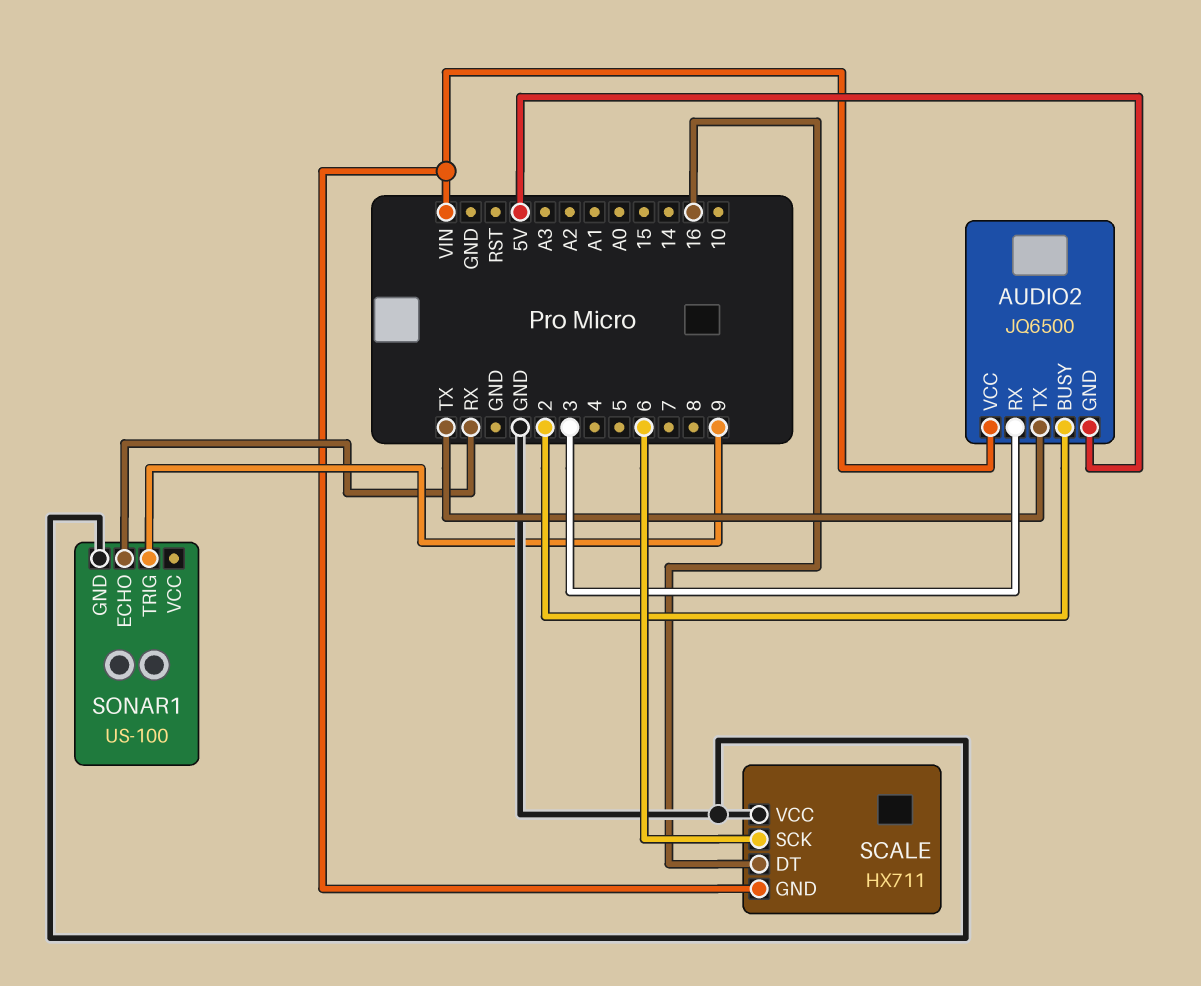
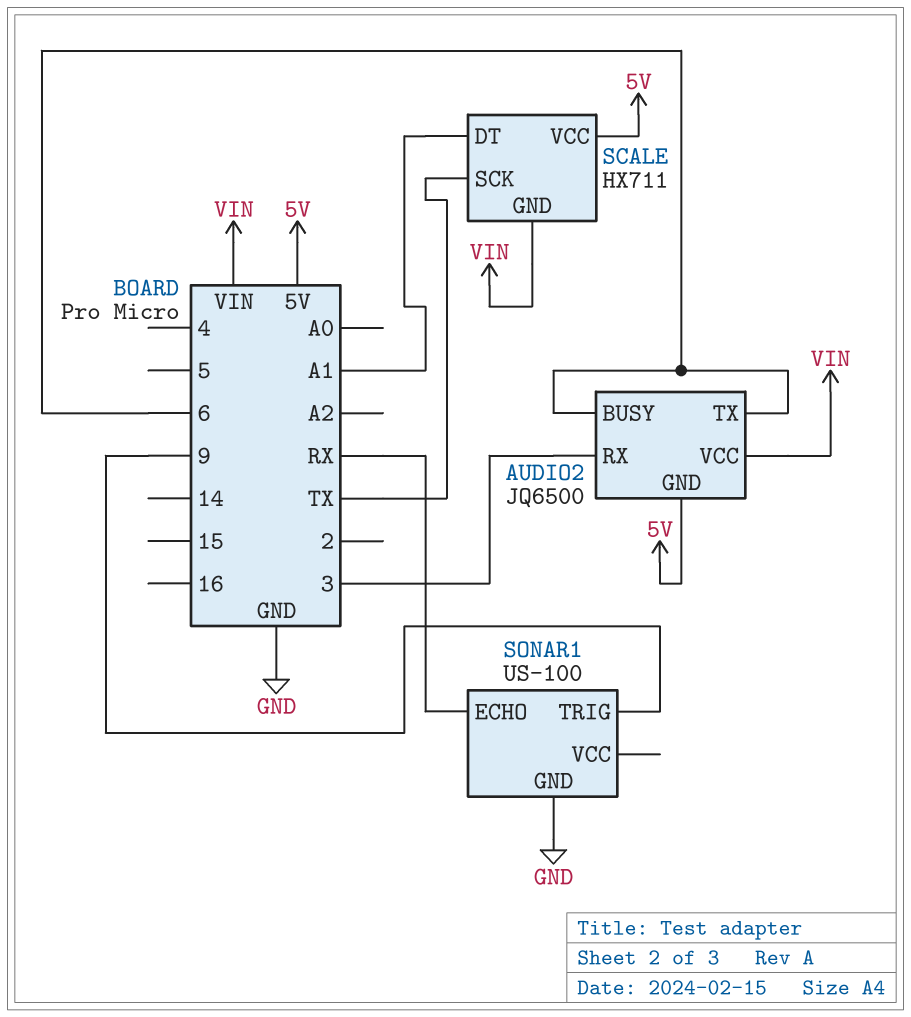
AUDIO2 pin BUSY: 2 -> 6
AUDIO2 pin TX: TX -> 6
SCALE pin DT: 16 -> A1
SCALE pin SCK: 6 -> TX
SCALE pin VCC: GND -> 5V

